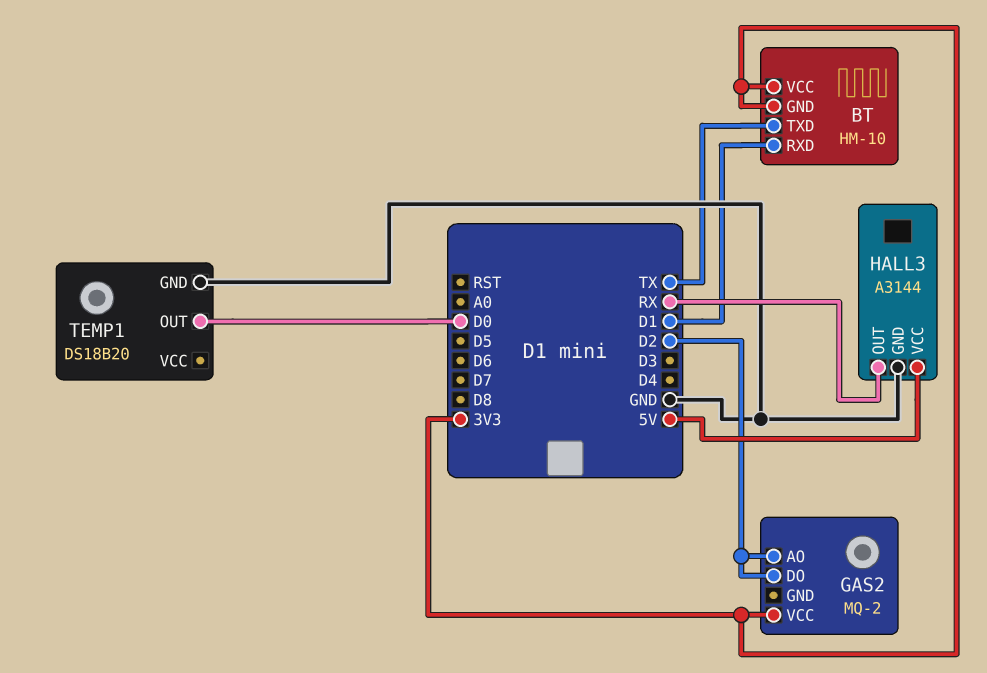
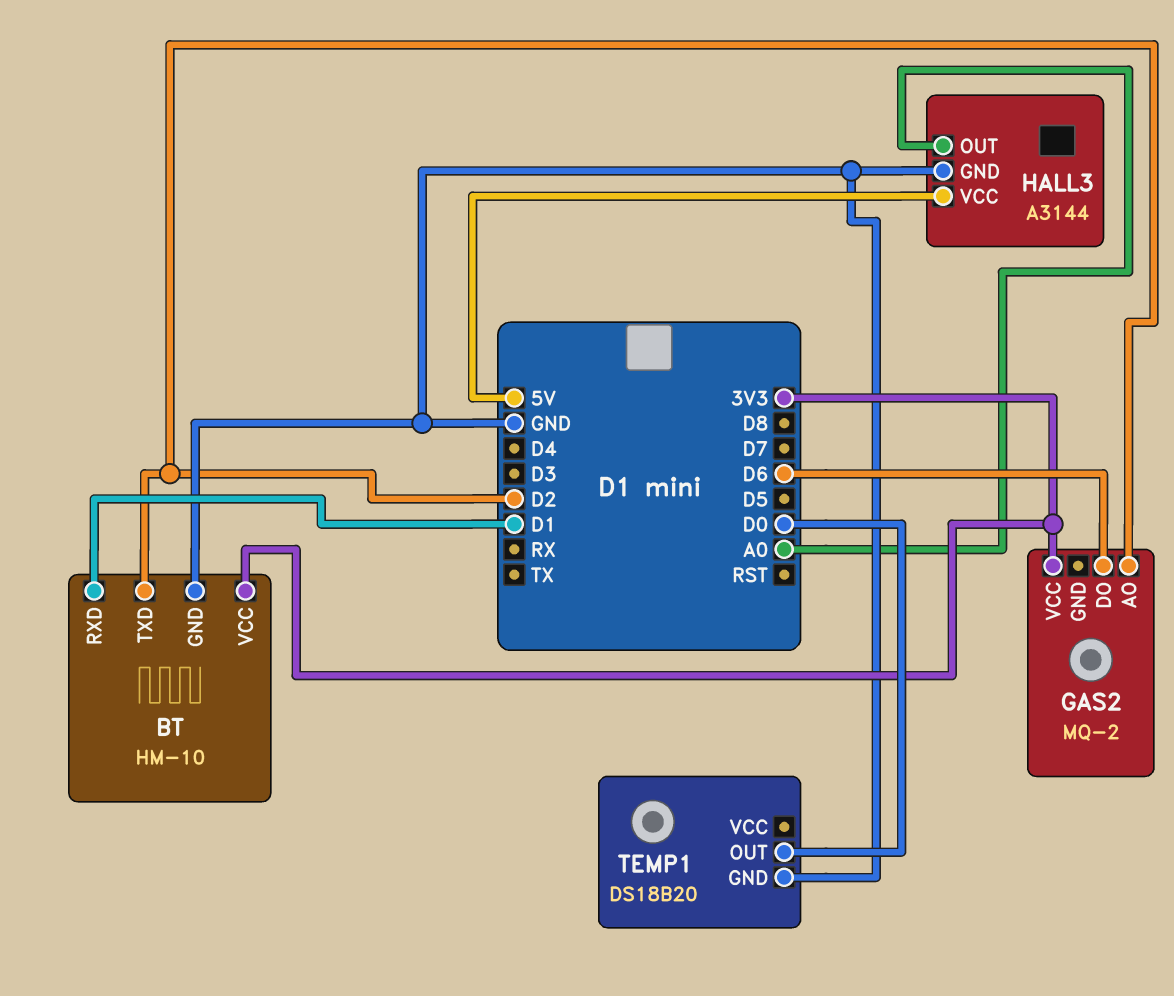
BT pin GND: 3V3 -> GND
BT pin TXD: TX -> D2
GAS2 pin DO: D2 -> D6
HALL3 pin OUT: RX -> A0

